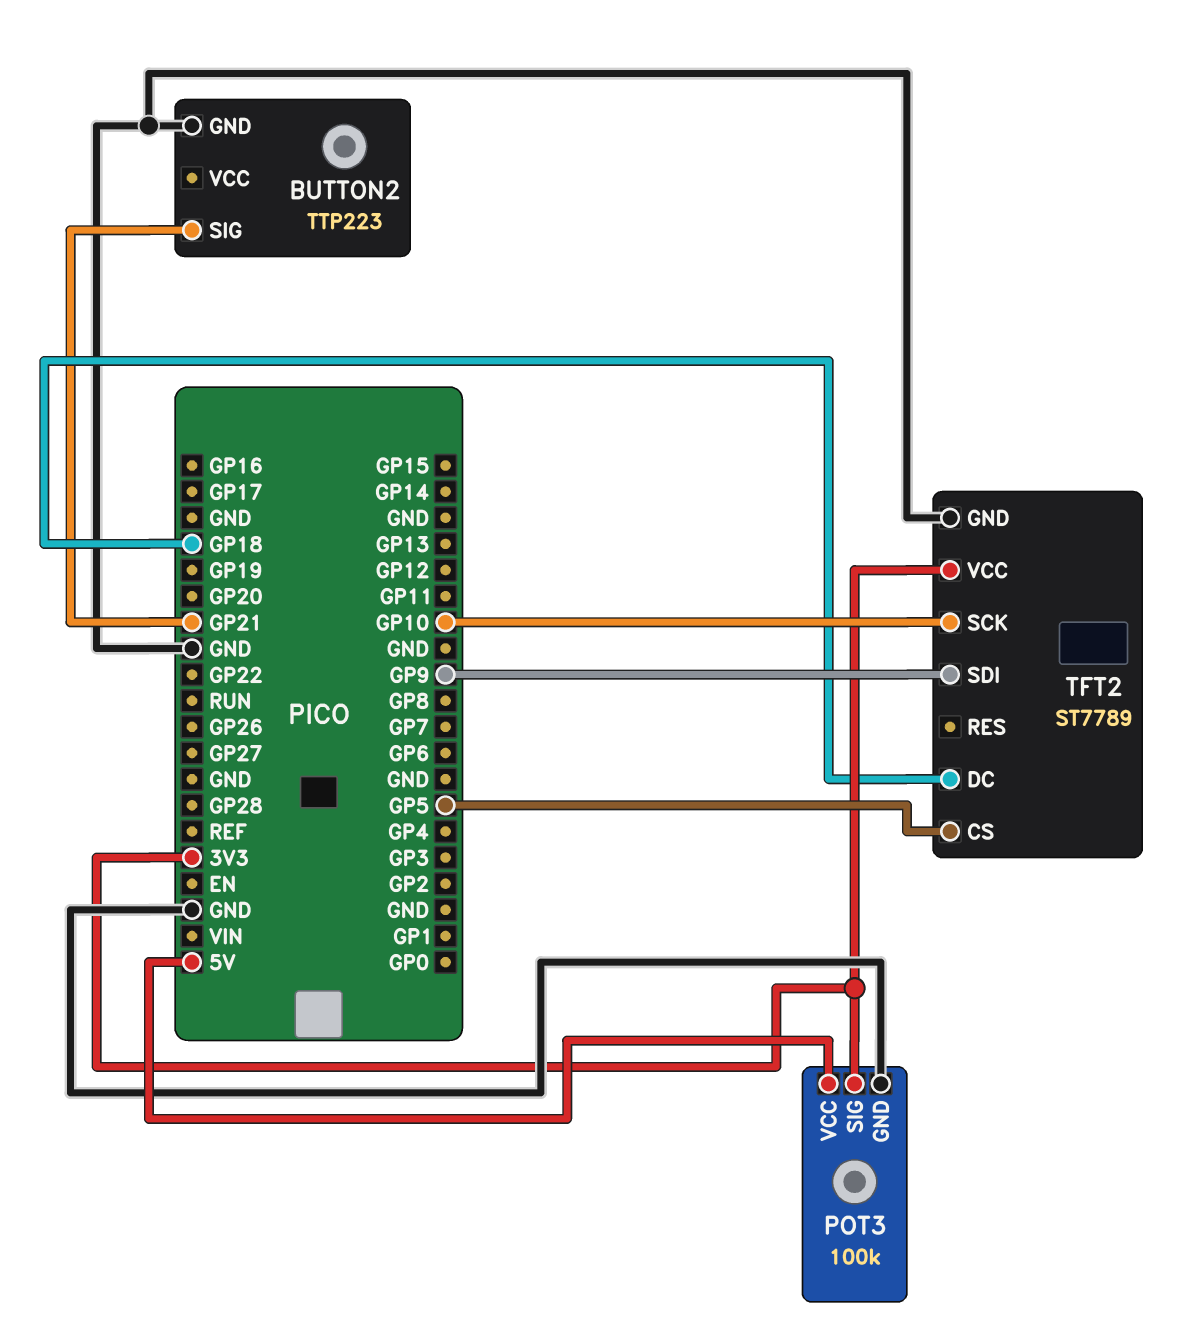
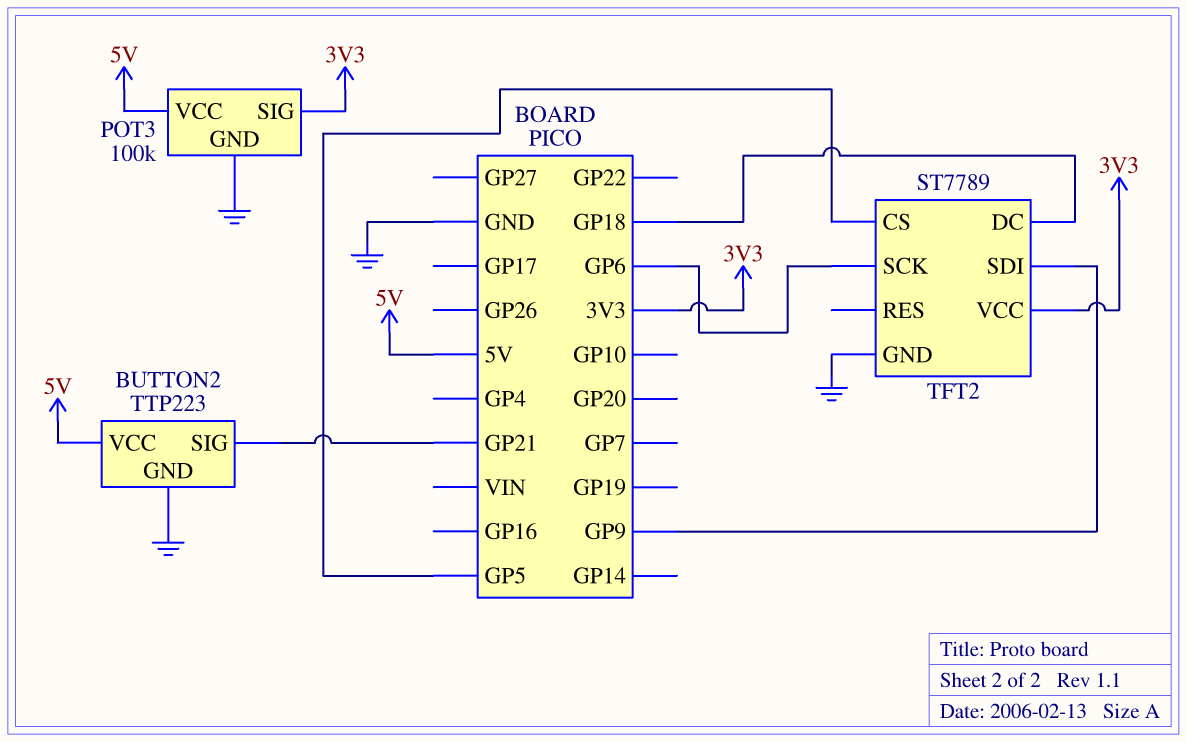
BUTTON2 pin VCC: none -> 5V
TFT2 pin SCK: GP10 -> GP6

